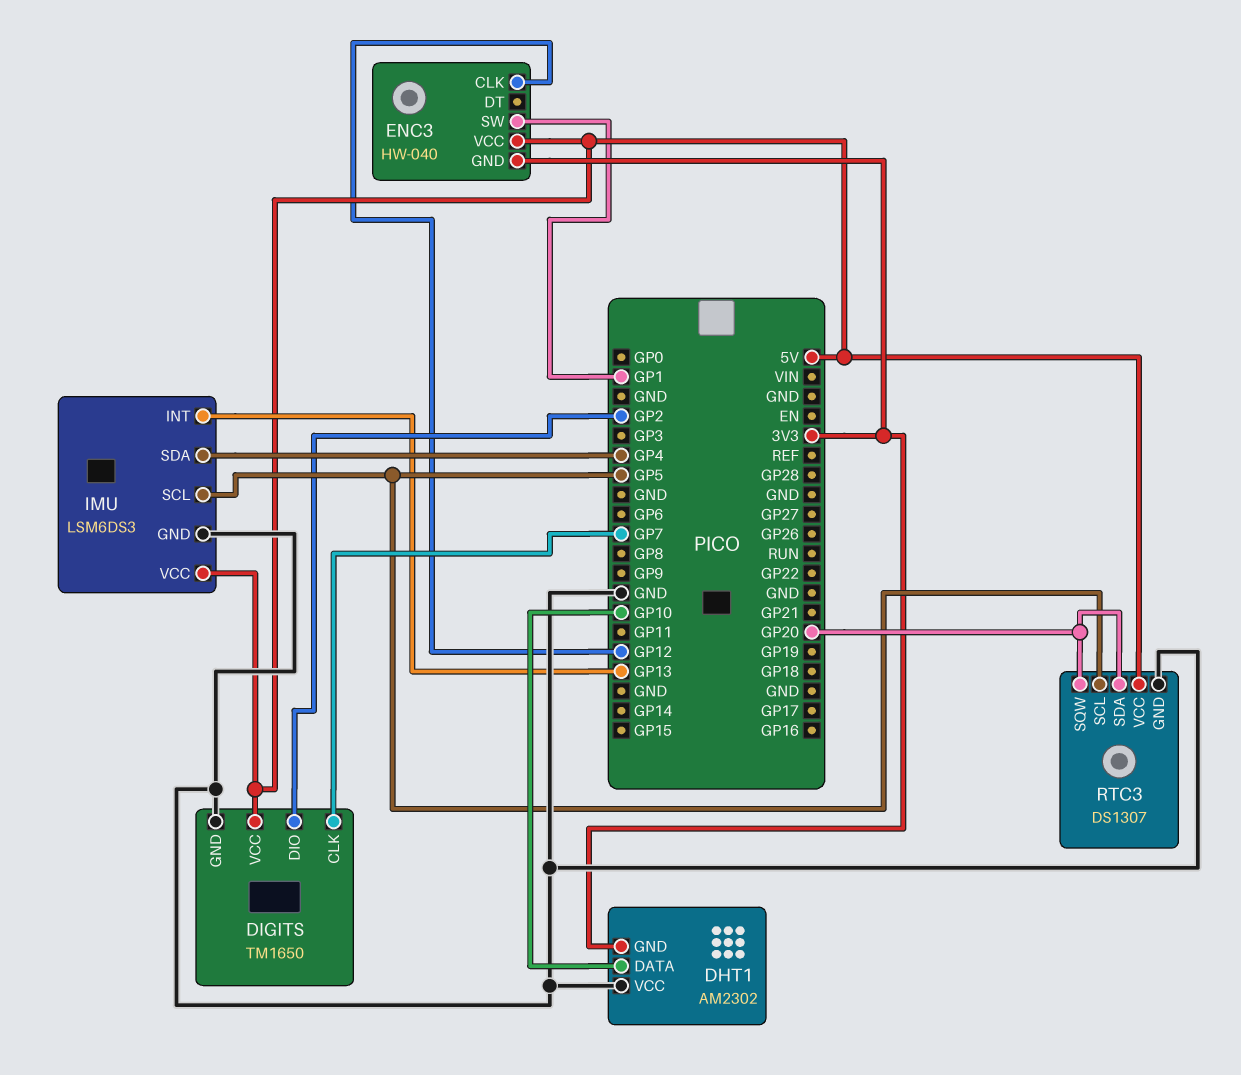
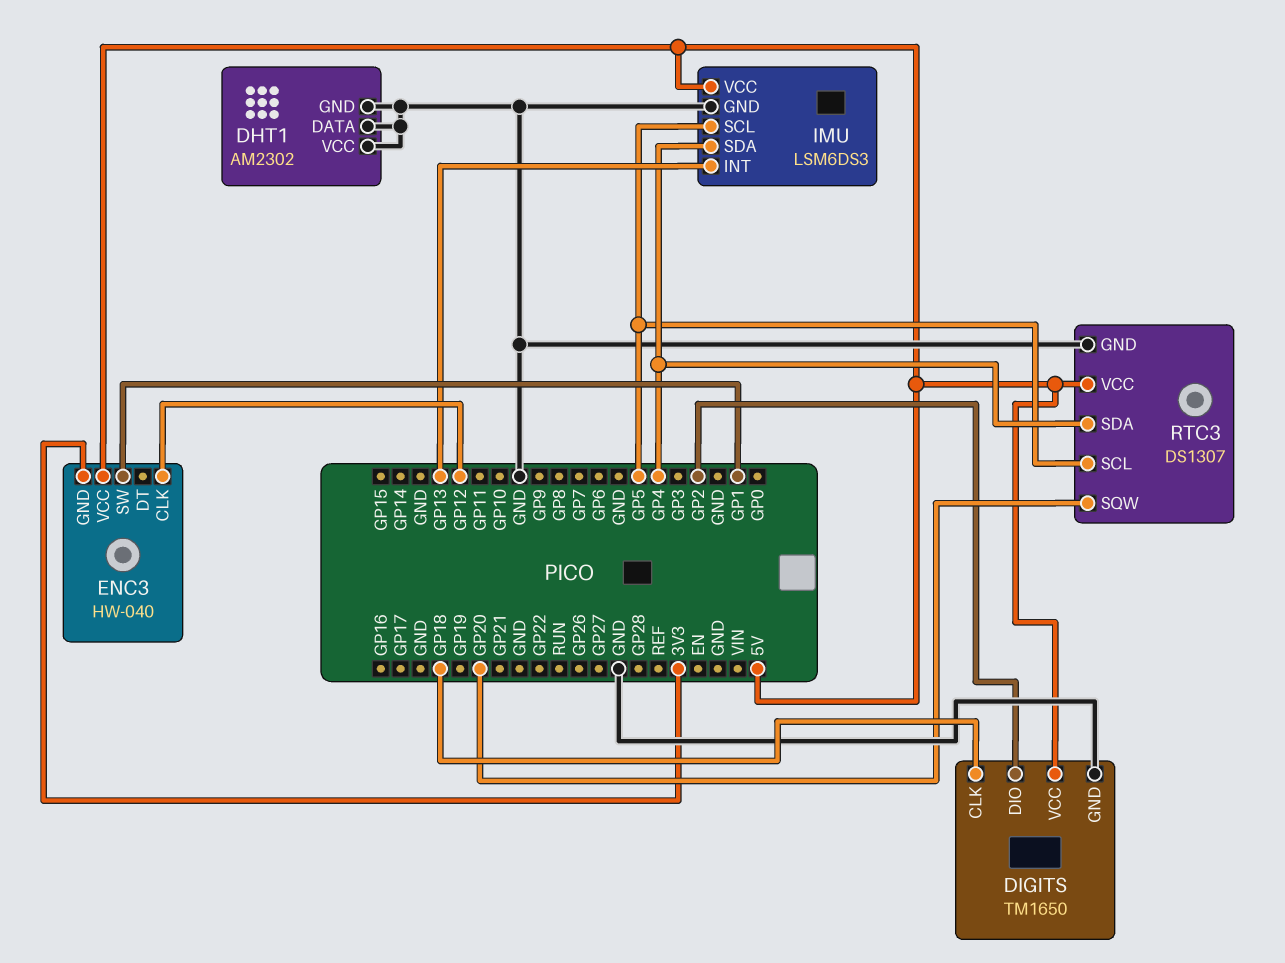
DHT1 pin DATA: GP10 -> GND
DHT1 pin GND: 3V3 -> GND
DIGITS pin CLK: GP7 -> GP18
RTC3 pin SDA: GP20 -> GP4

